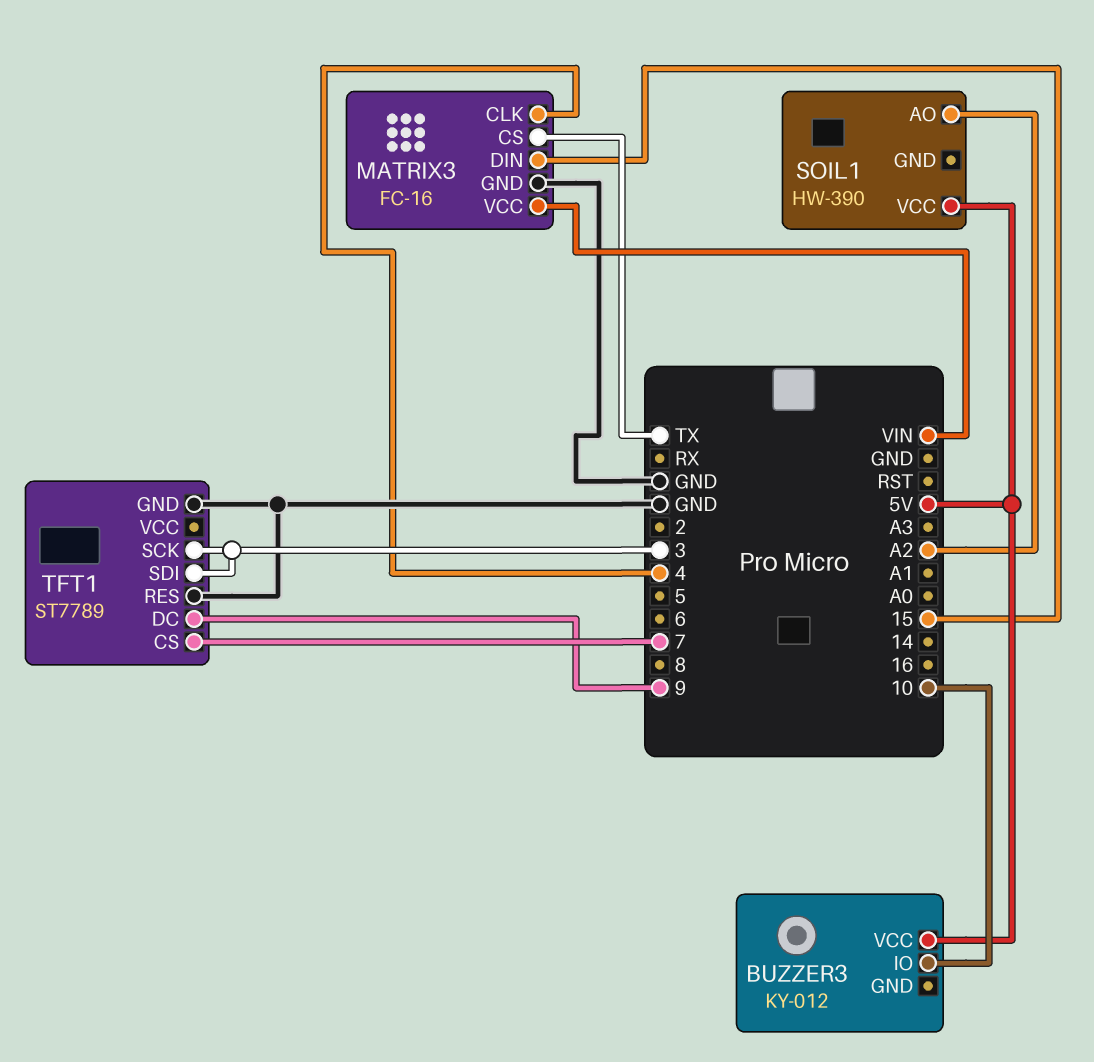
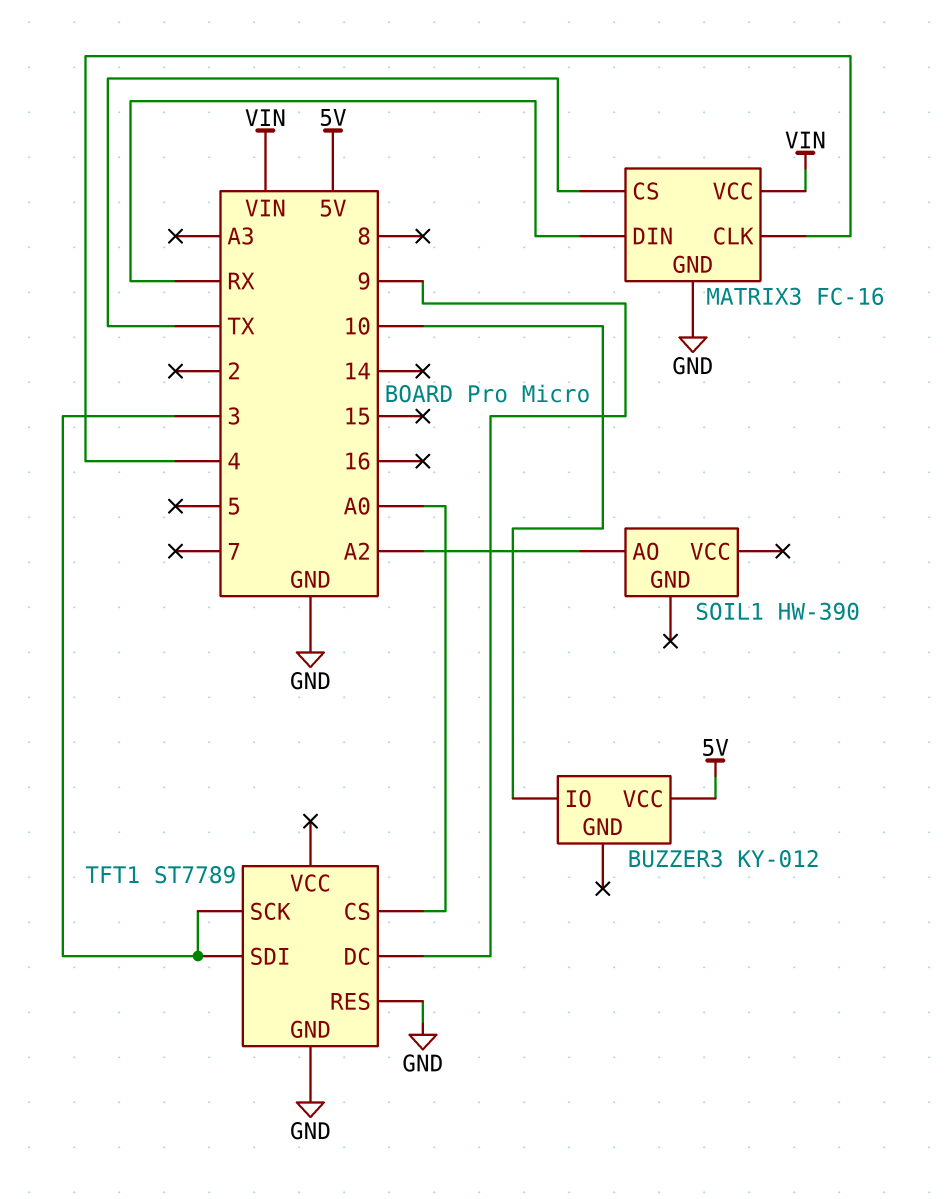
MATRIX3 pin DIN: 15 -> RX
SOIL1 pin VCC: 5V -> none
TFT1 pin CS: 7 -> A0

